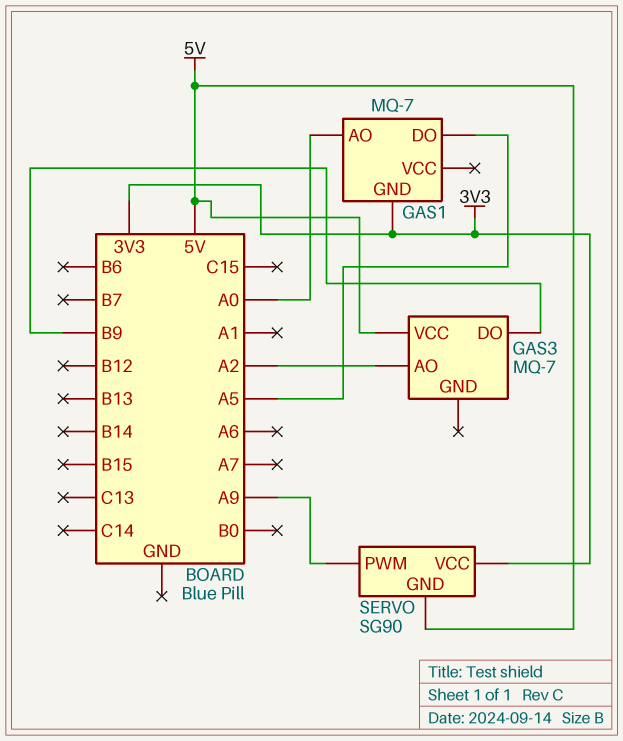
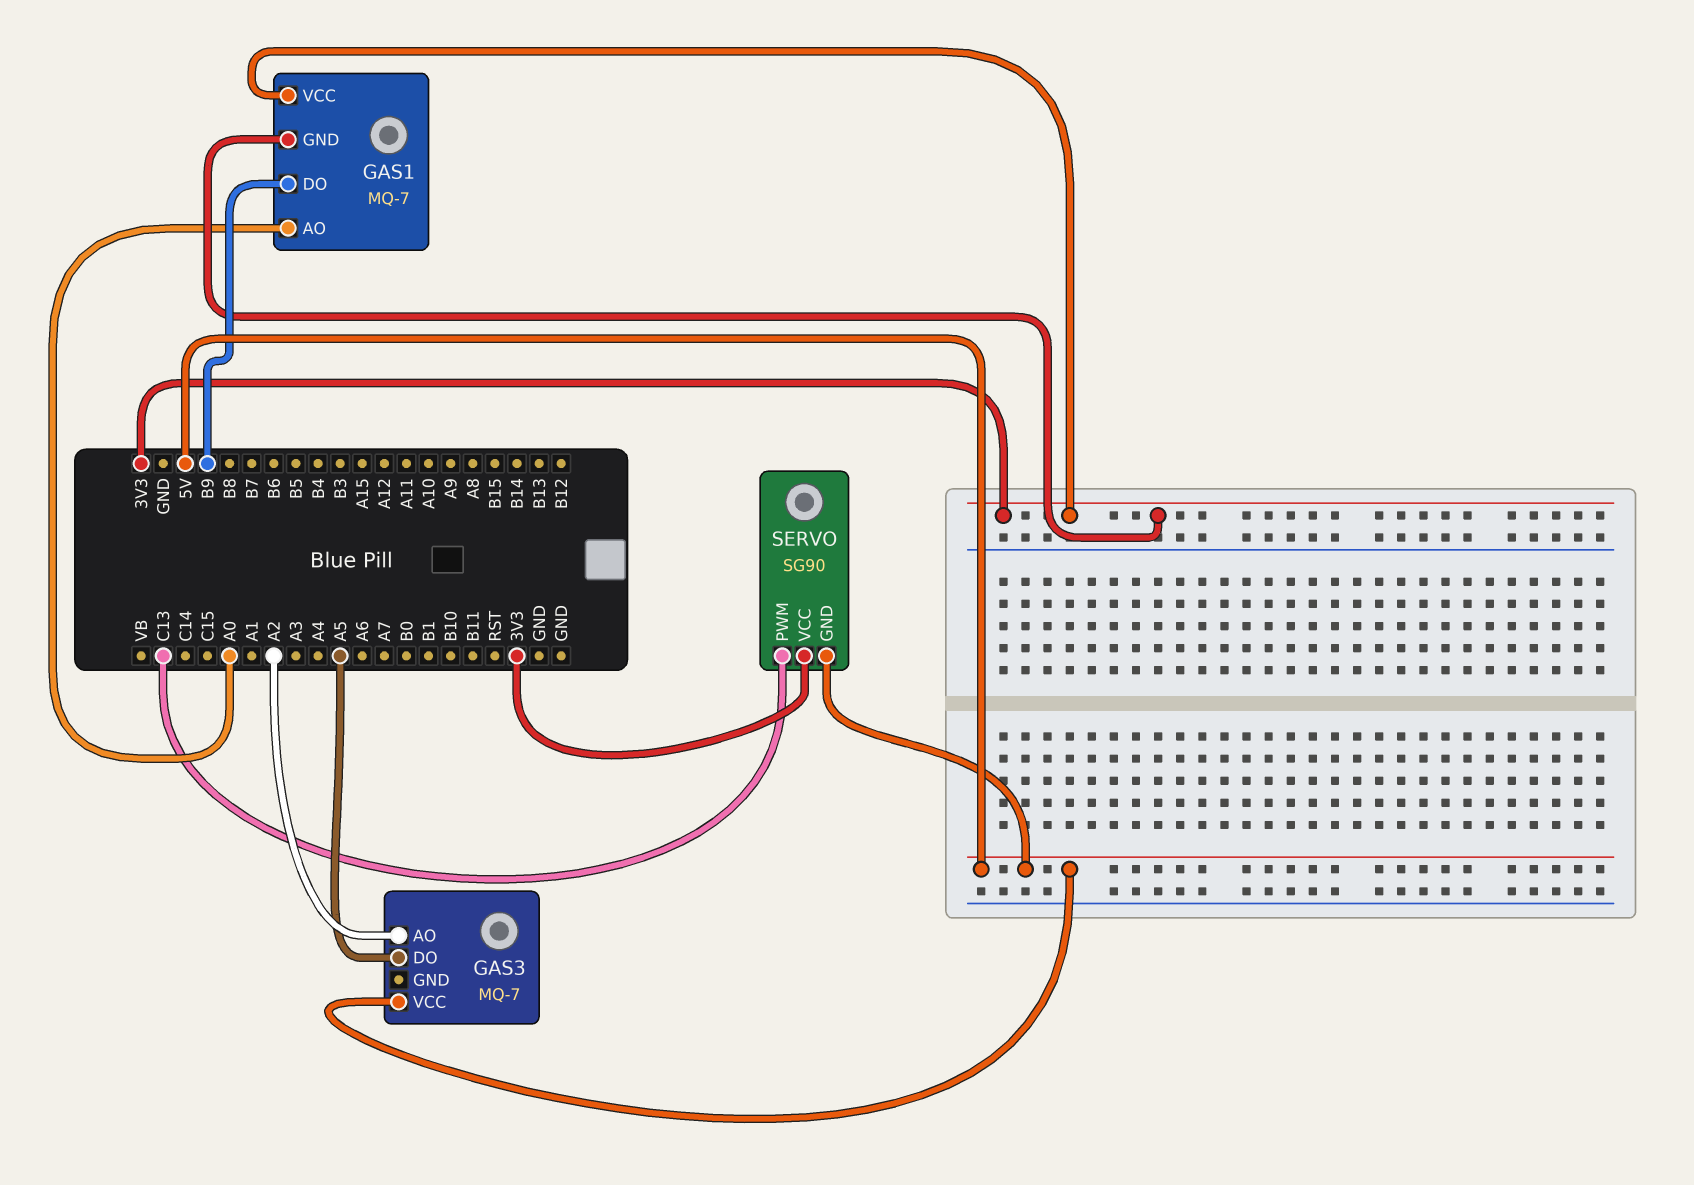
GAS1 pin DO: A5 -> B9
GAS1 pin VCC: none -> 3V3
GAS3 pin DO: B9 -> A5
SERVO pin PWM: A9 -> C13

